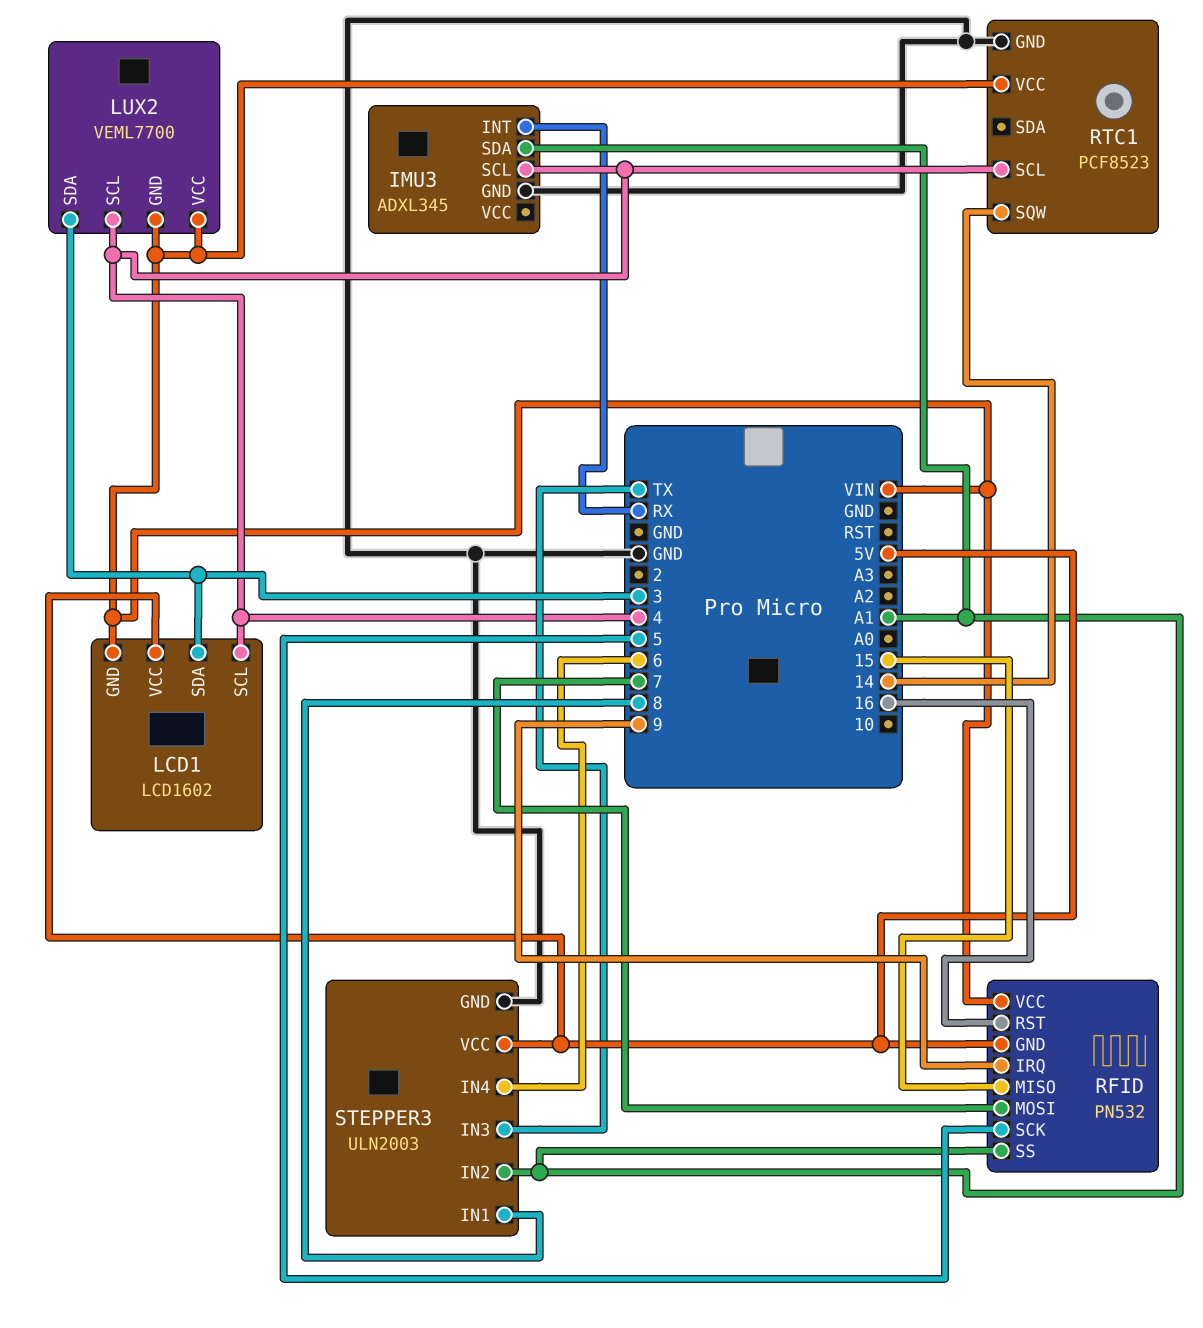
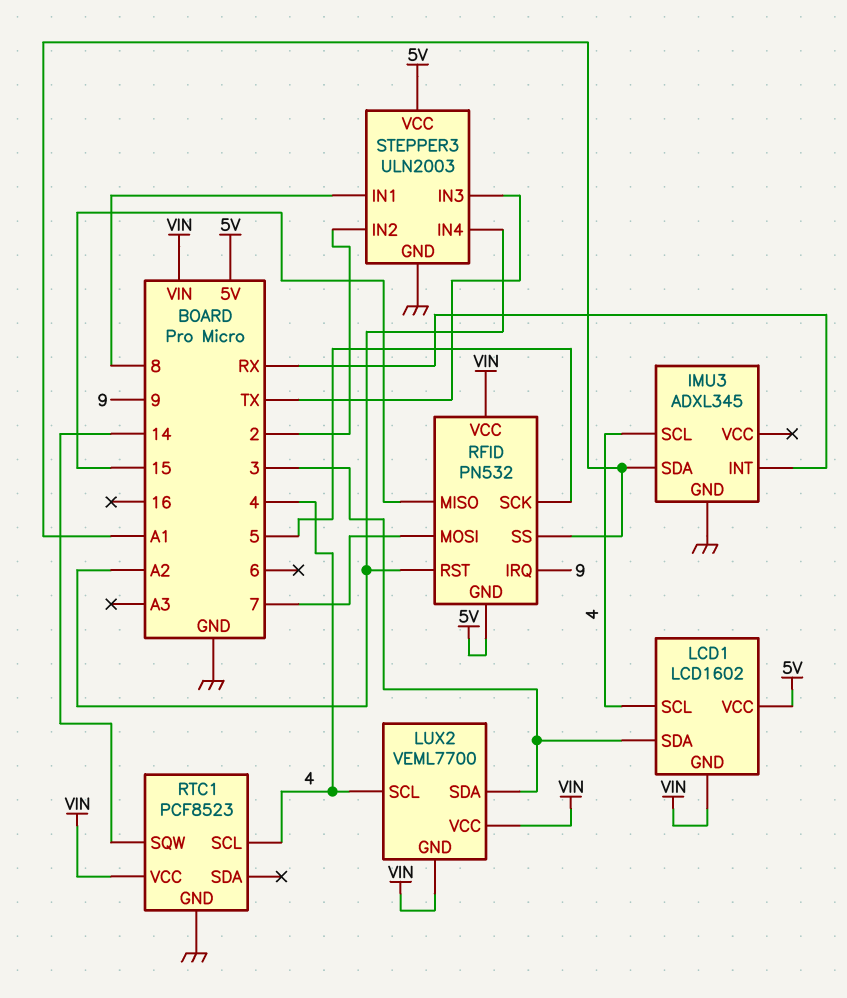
RFID pin RST: 16 -> A2
STEPPER3 pin IN2: A1 -> 2
STEPPER3 pin IN4: 6 -> A2

